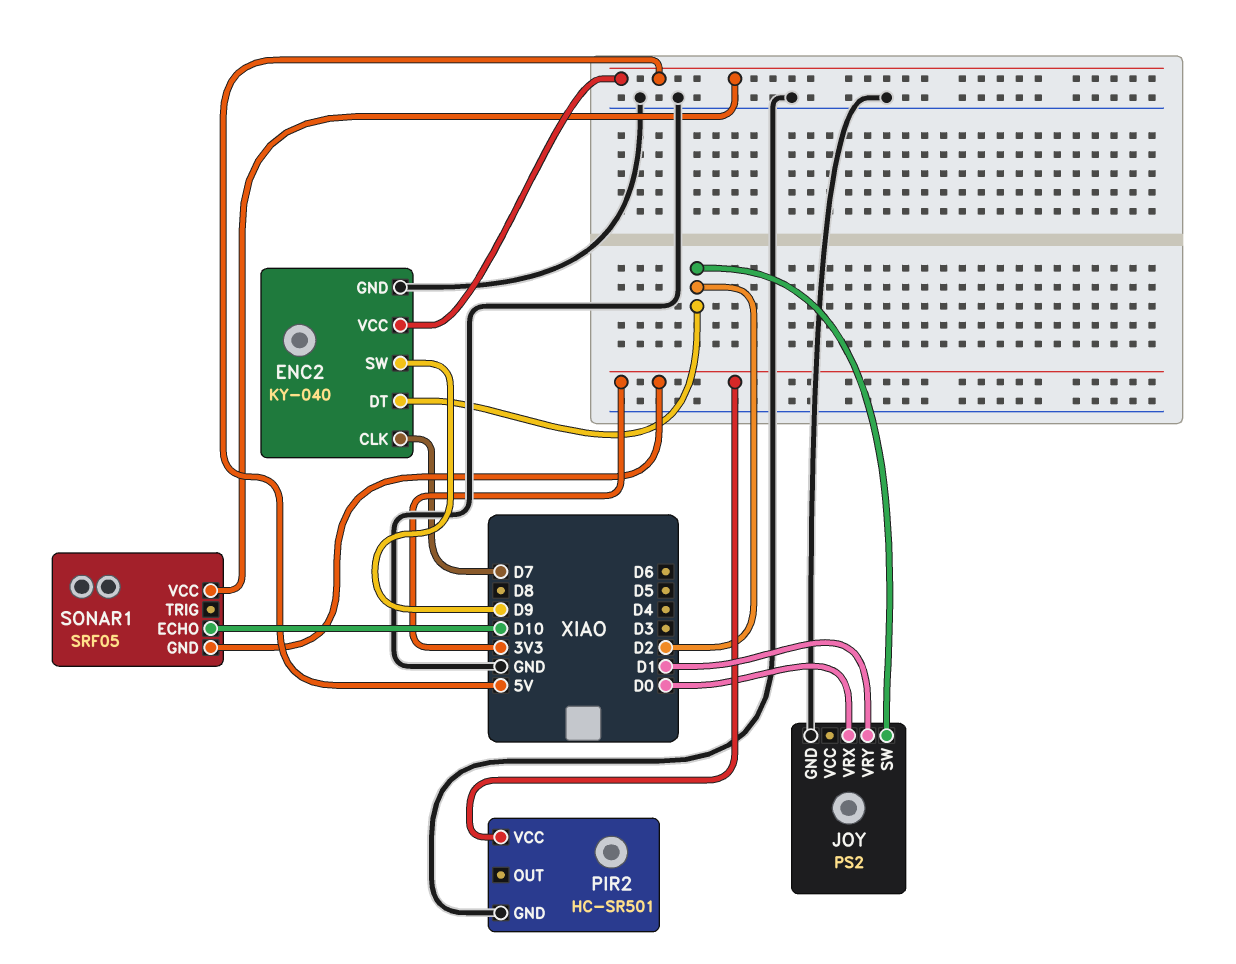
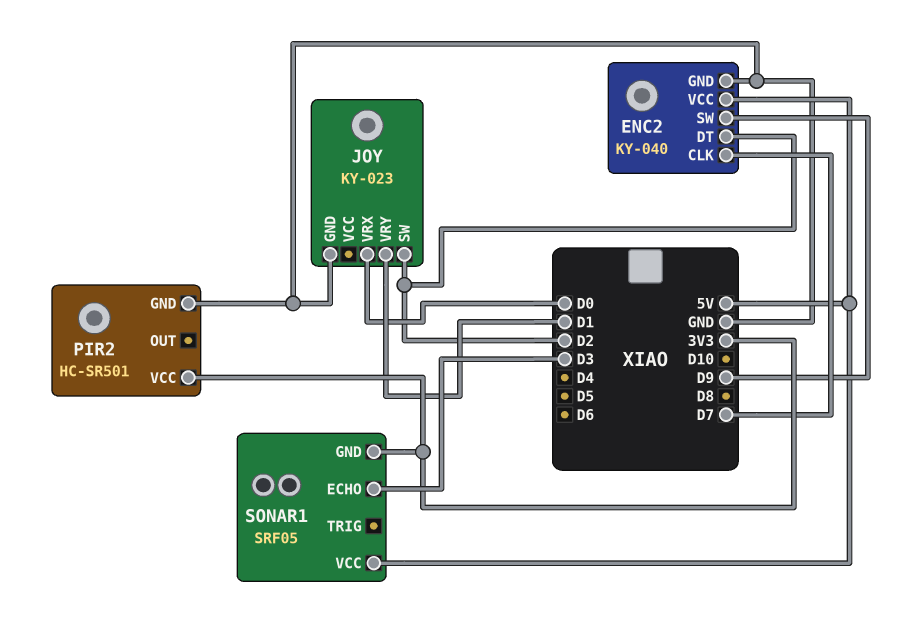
JOY: PS2 -> KY-023
SONAR1 pin ECHO: D10 -> D3

